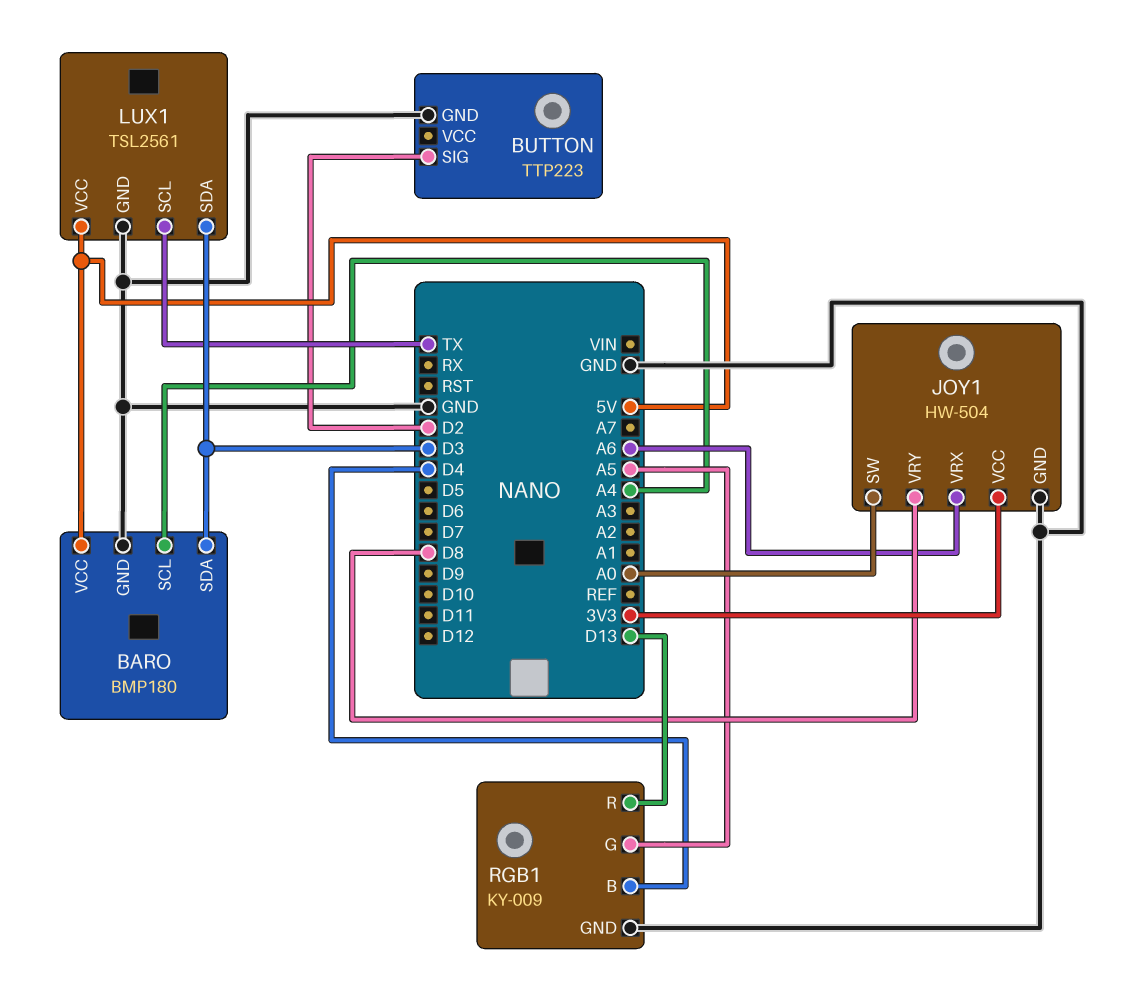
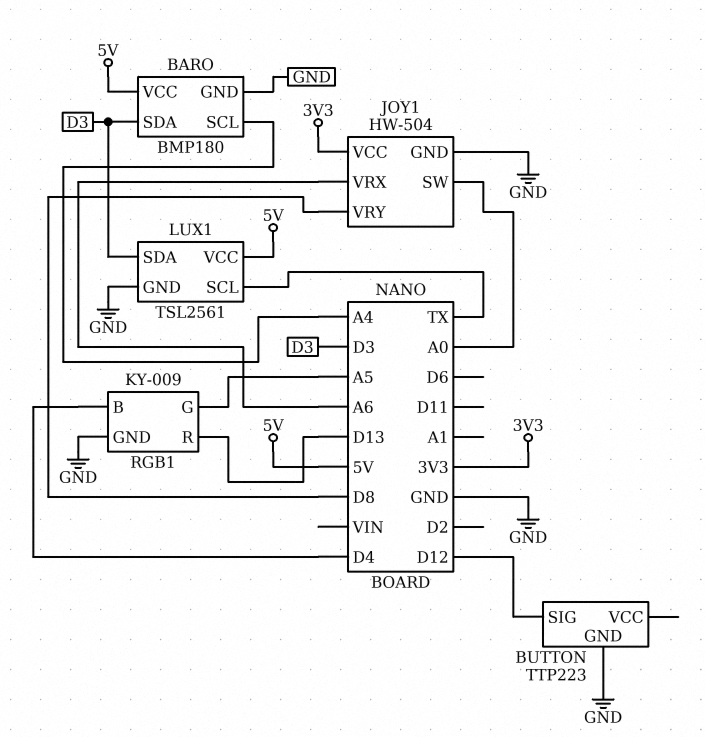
BUTTON pin SIG: D2 -> D12

